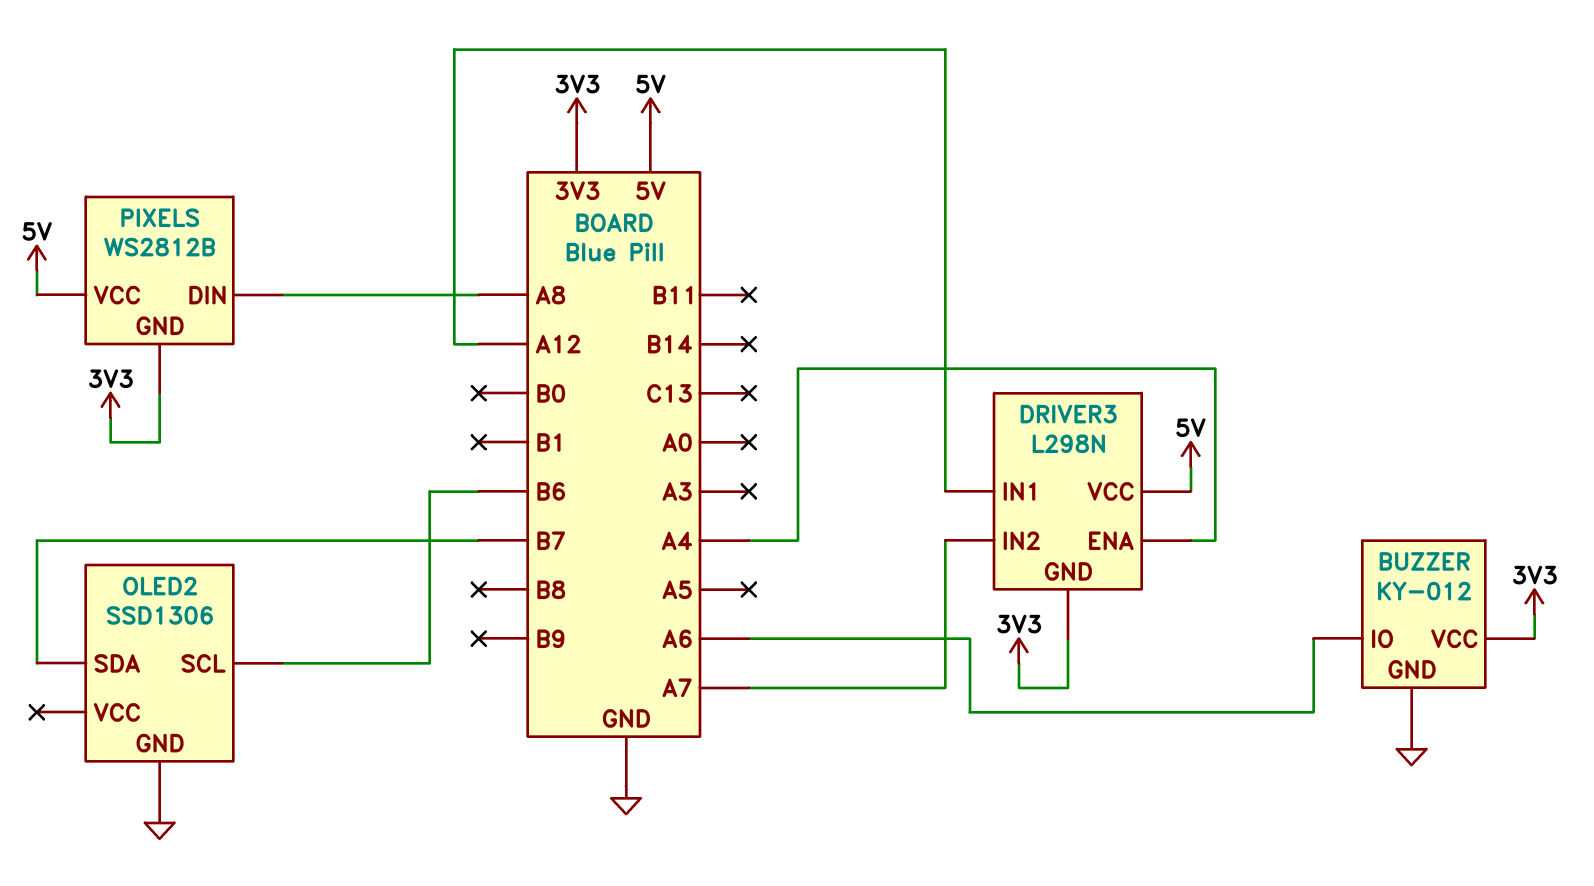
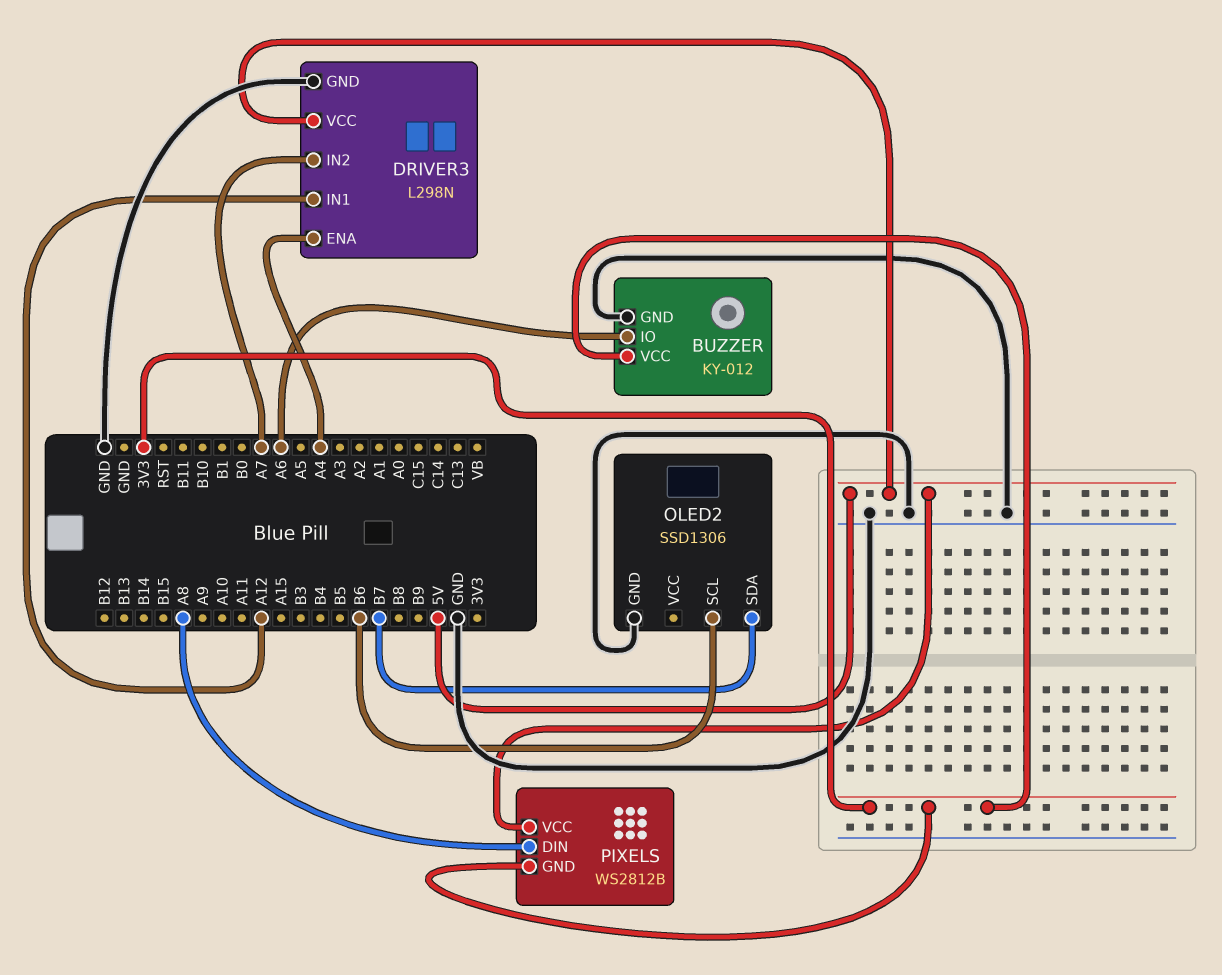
DRIVER3 pin GND: 3V3 -> GND

